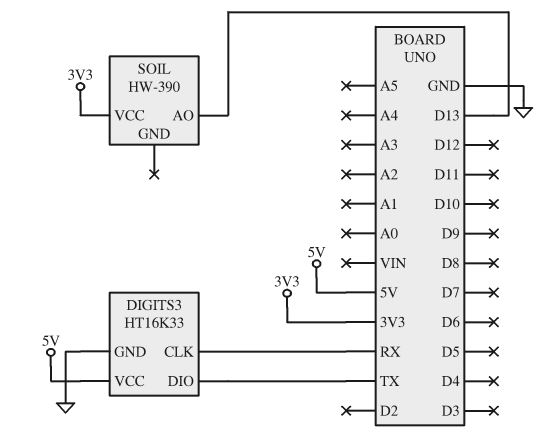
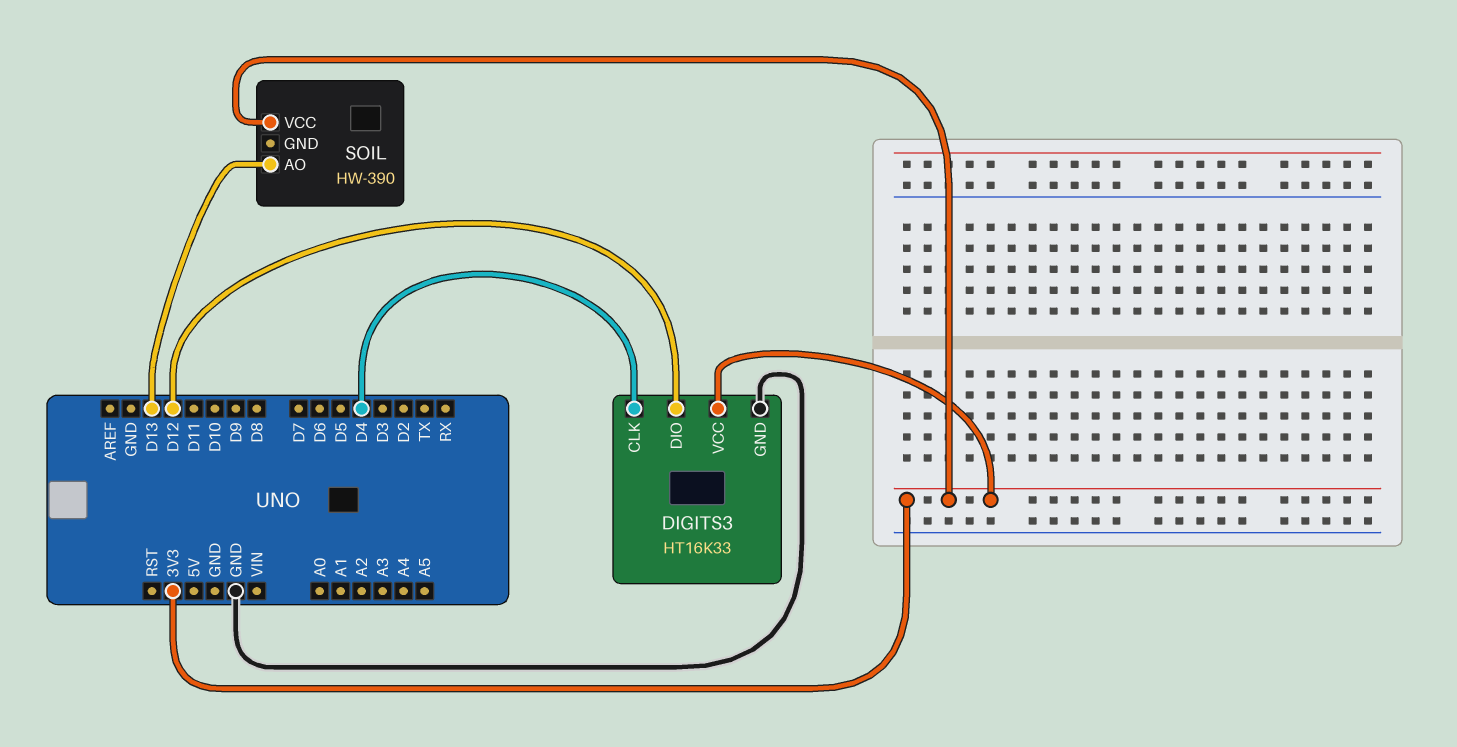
DIGITS3 pin CLK: RX -> D4
DIGITS3 pin DIO: TX -> D12
DIGITS3 pin VCC: 5V -> 3V3

